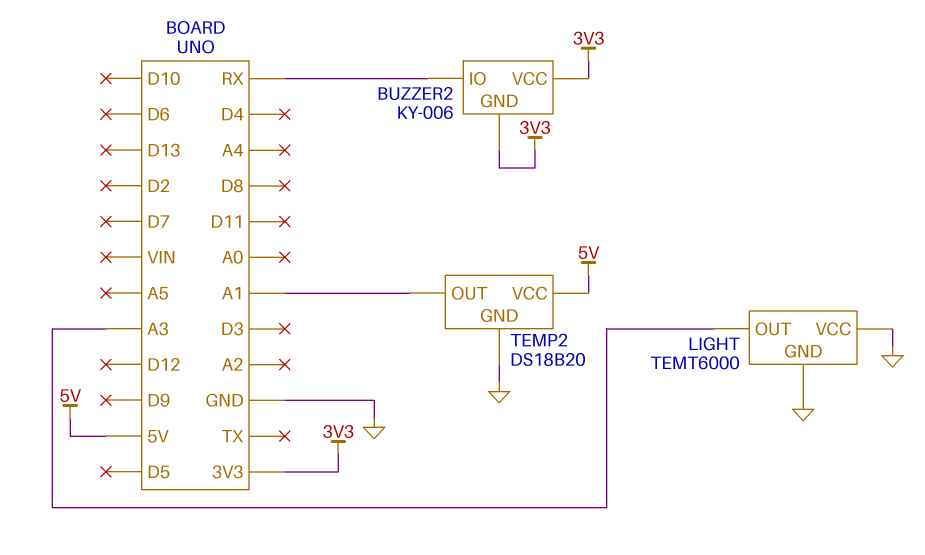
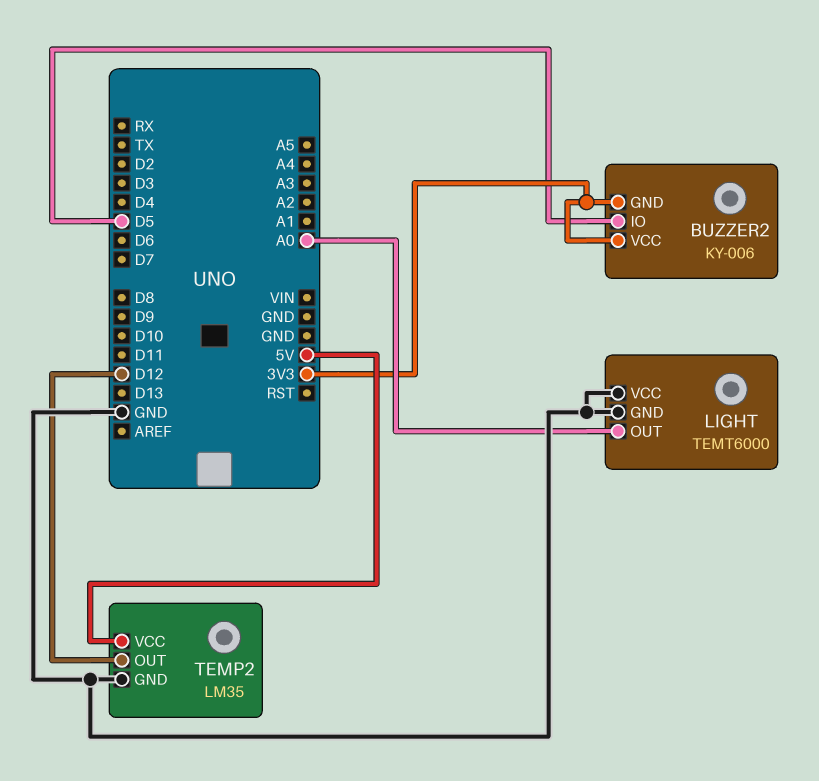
BUZZER2 pin IO: RX -> D5
LIGHT pin OUT: A3 -> A0
TEMP2: DS18B20 -> LM35
TEMP2 pin OUT: A1 -> D12

